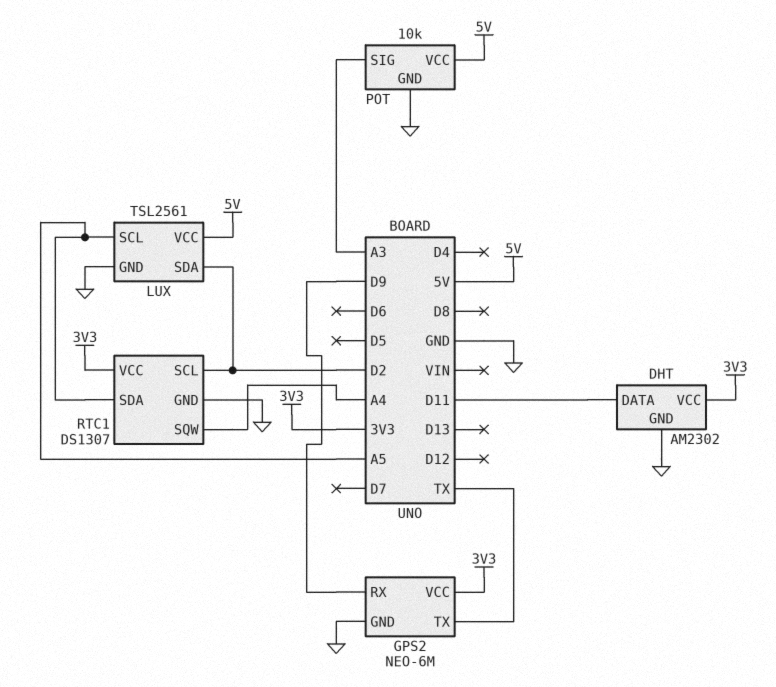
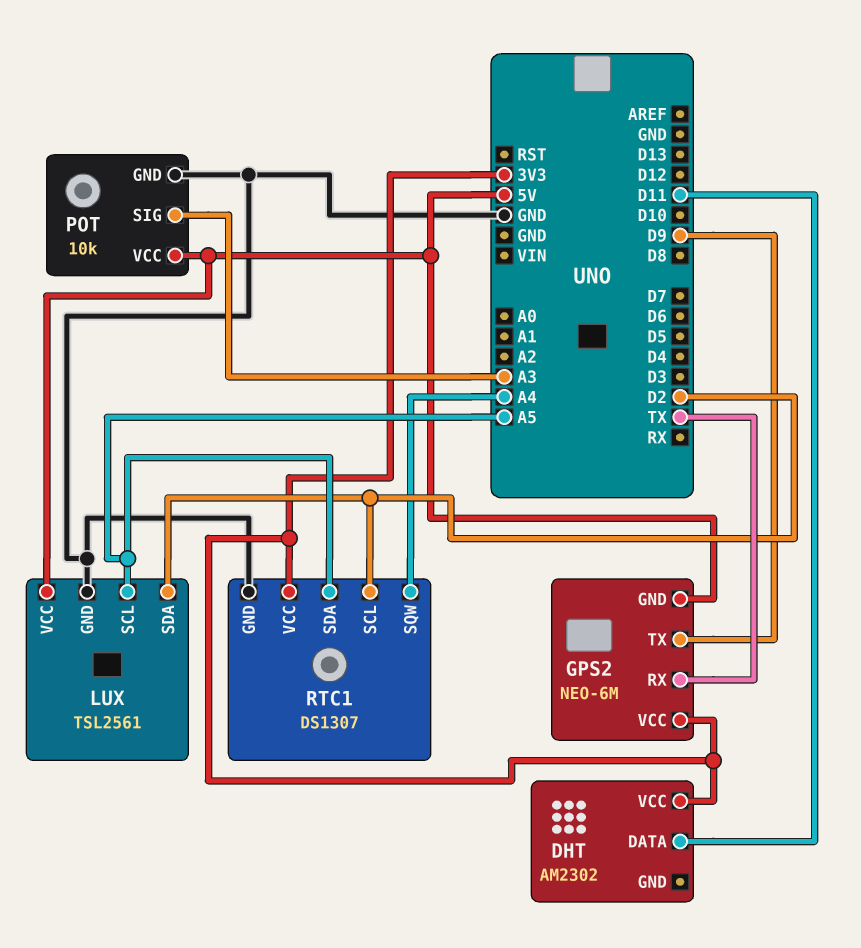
DHT pin GND: GND -> none
GPS2 pin GND: GND -> 5V
GPS2 pin RX: D9 -> TX
GPS2 pin TX: TX -> D9

